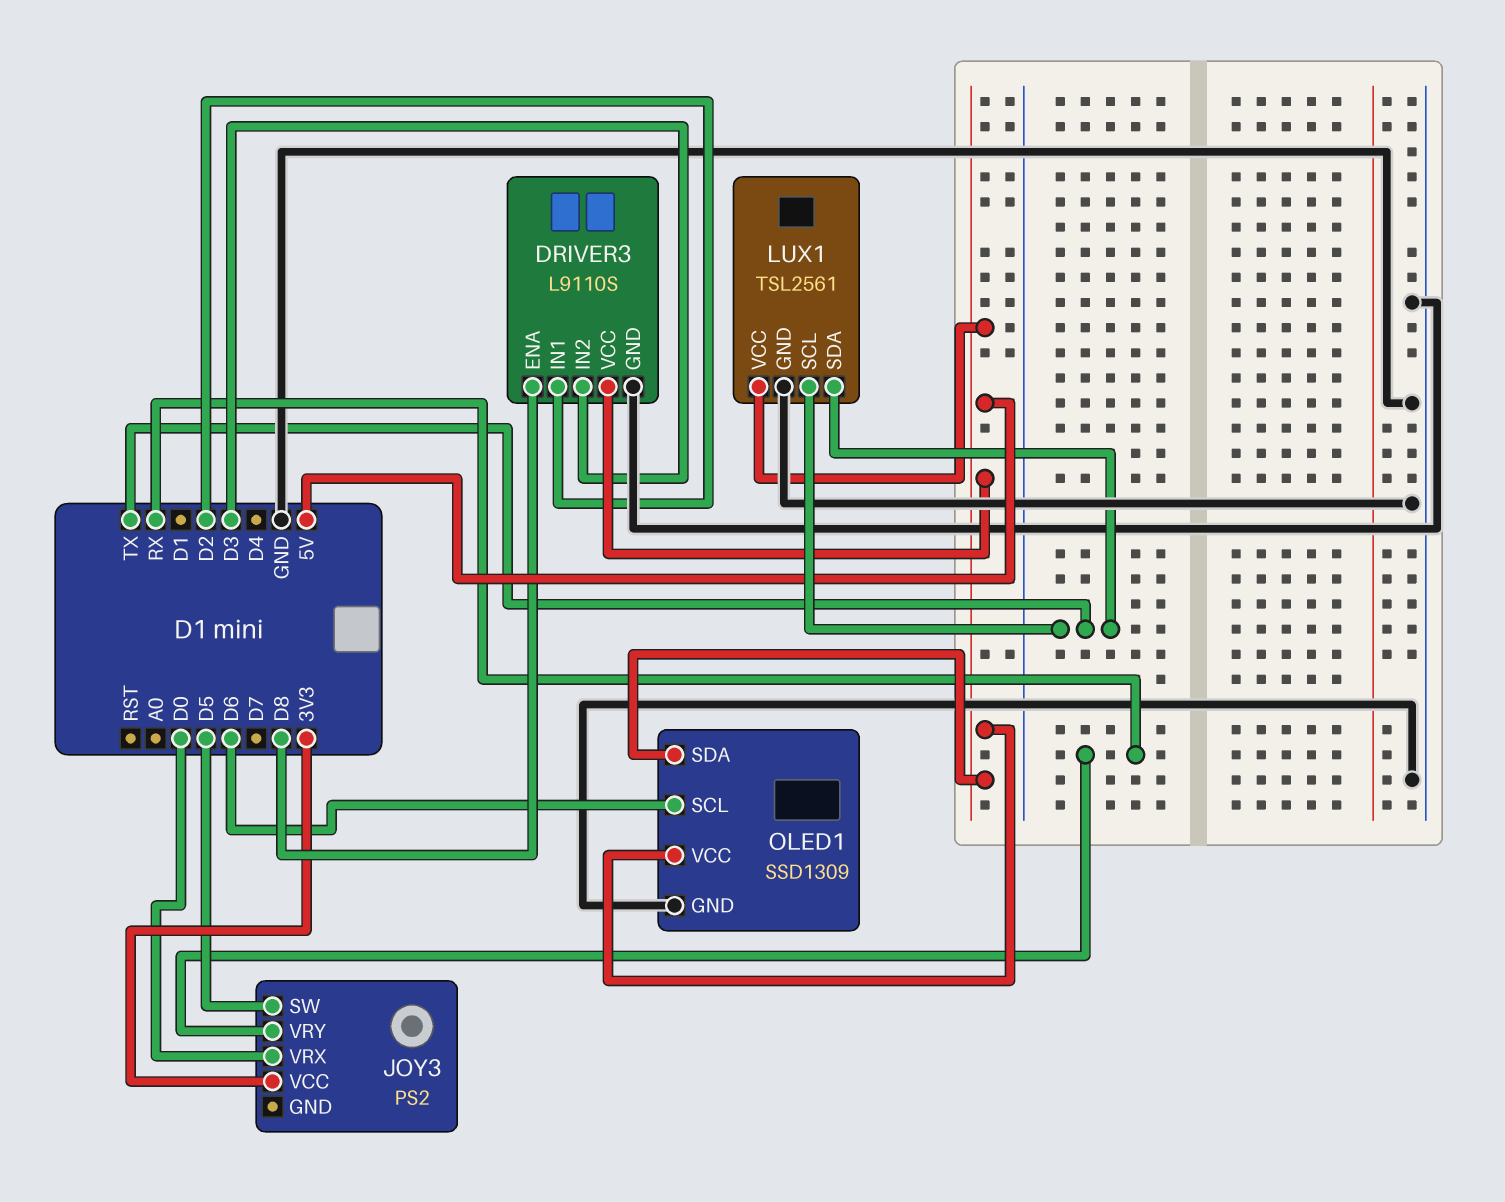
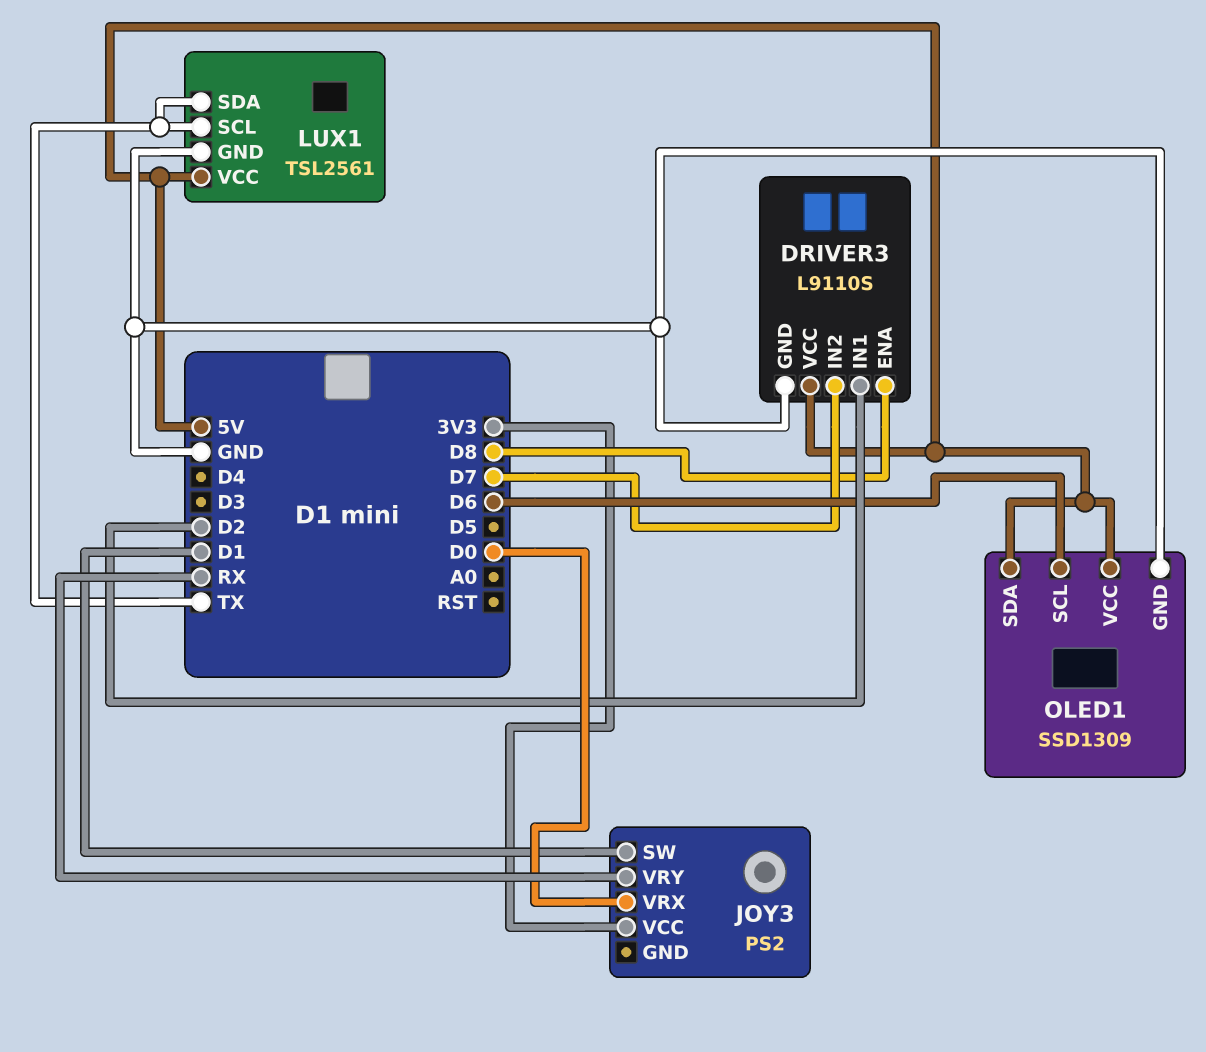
DRIVER3 pin IN2: D3 -> D7
JOY3 pin SW: D5 -> D1

